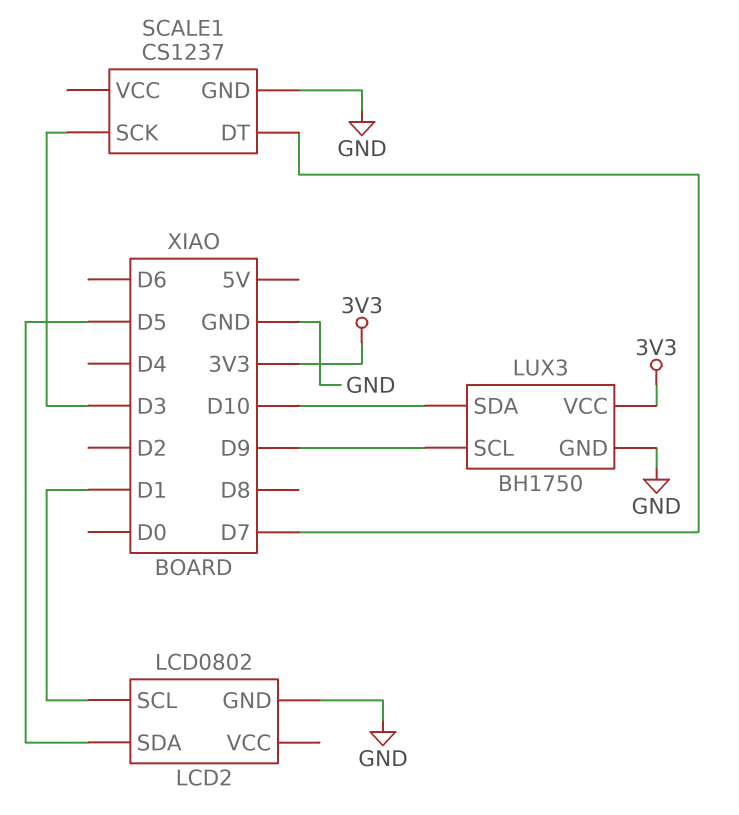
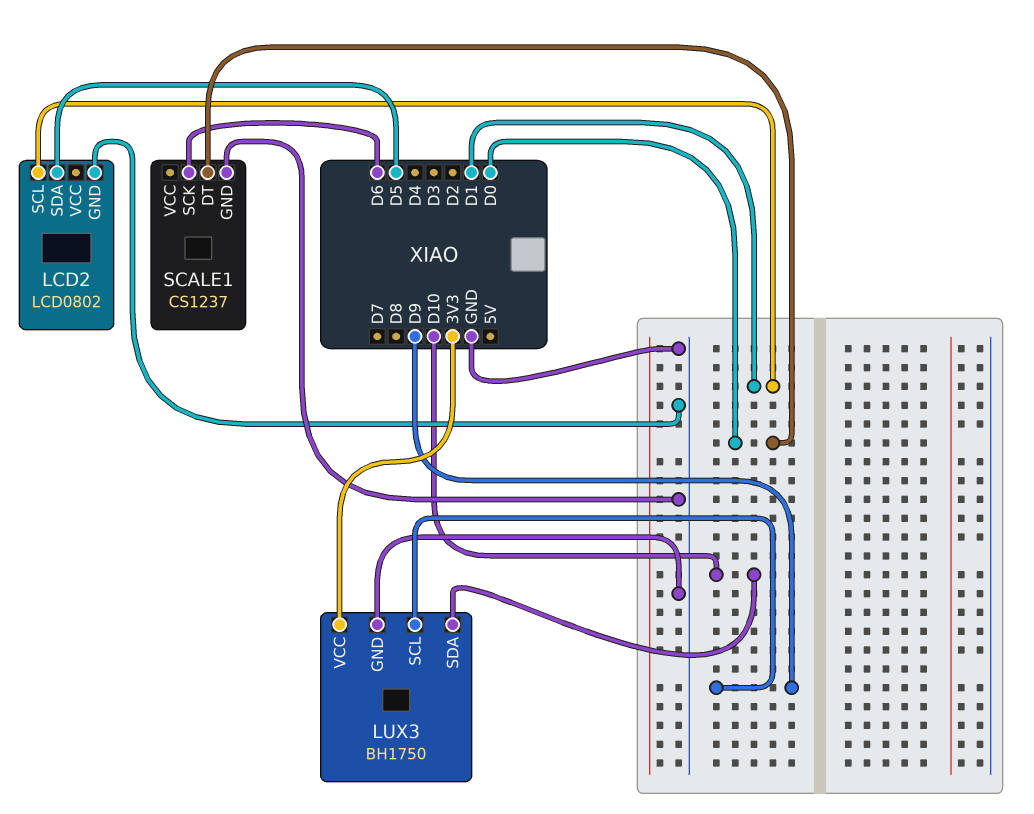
SCALE1 pin DT: D7 -> D0
SCALE1 pin SCK: D3 -> D6

